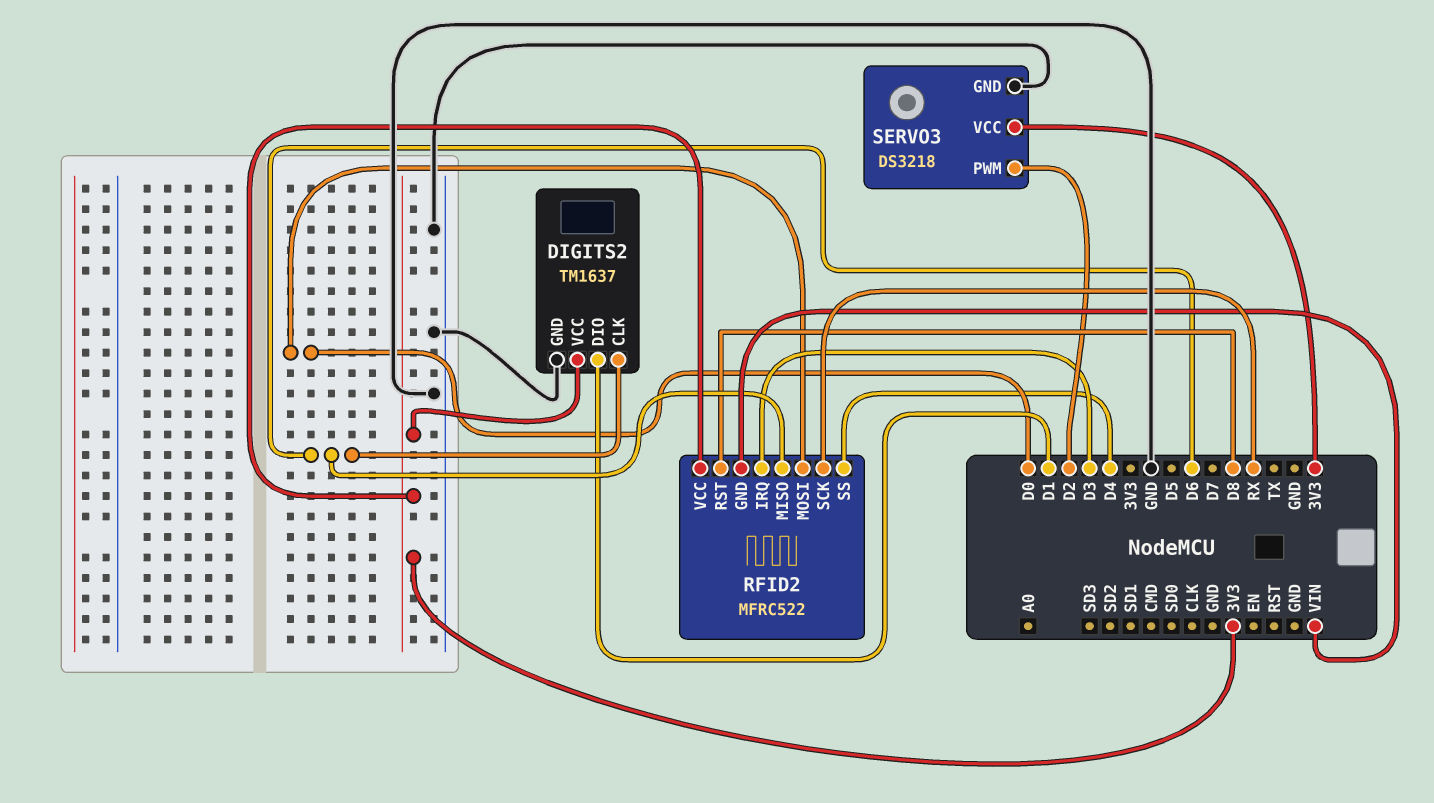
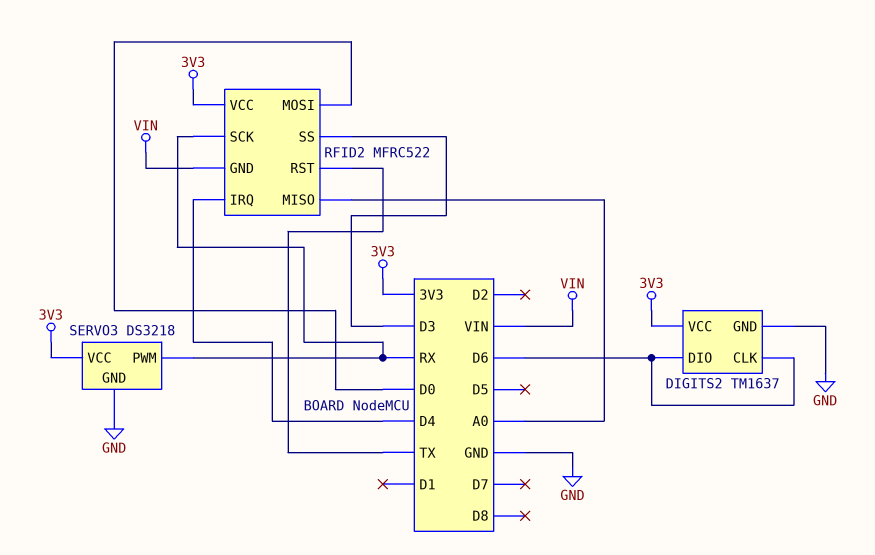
DIGITS2 pin DIO: D1 -> D6
RFID2 pin IRQ: D3 -> D4
RFID2 pin MISO: D6 -> A0
RFID2 pin RST: D8 -> TX
RFID2 pin SS: D4 -> D3
SERVO3 pin PWM: D2 -> RX

